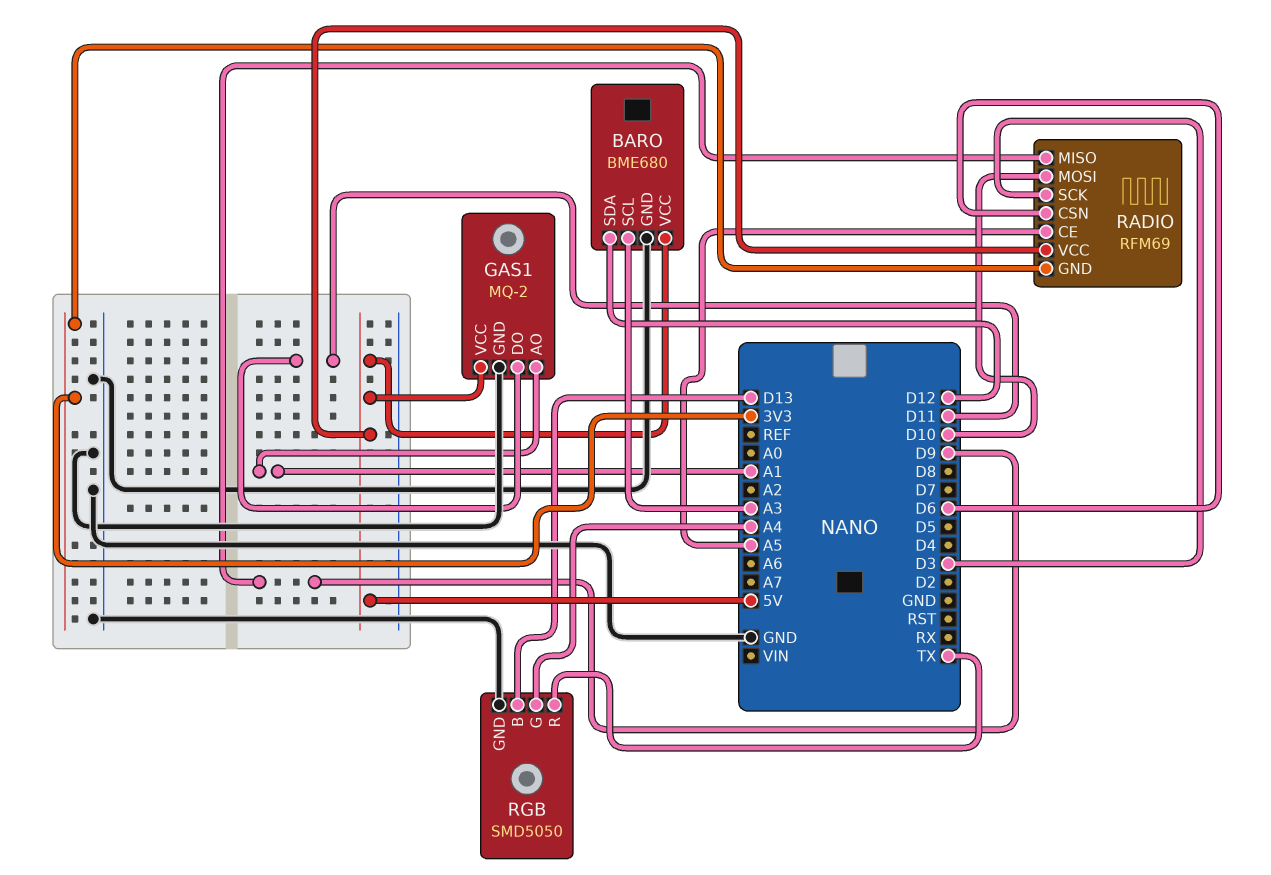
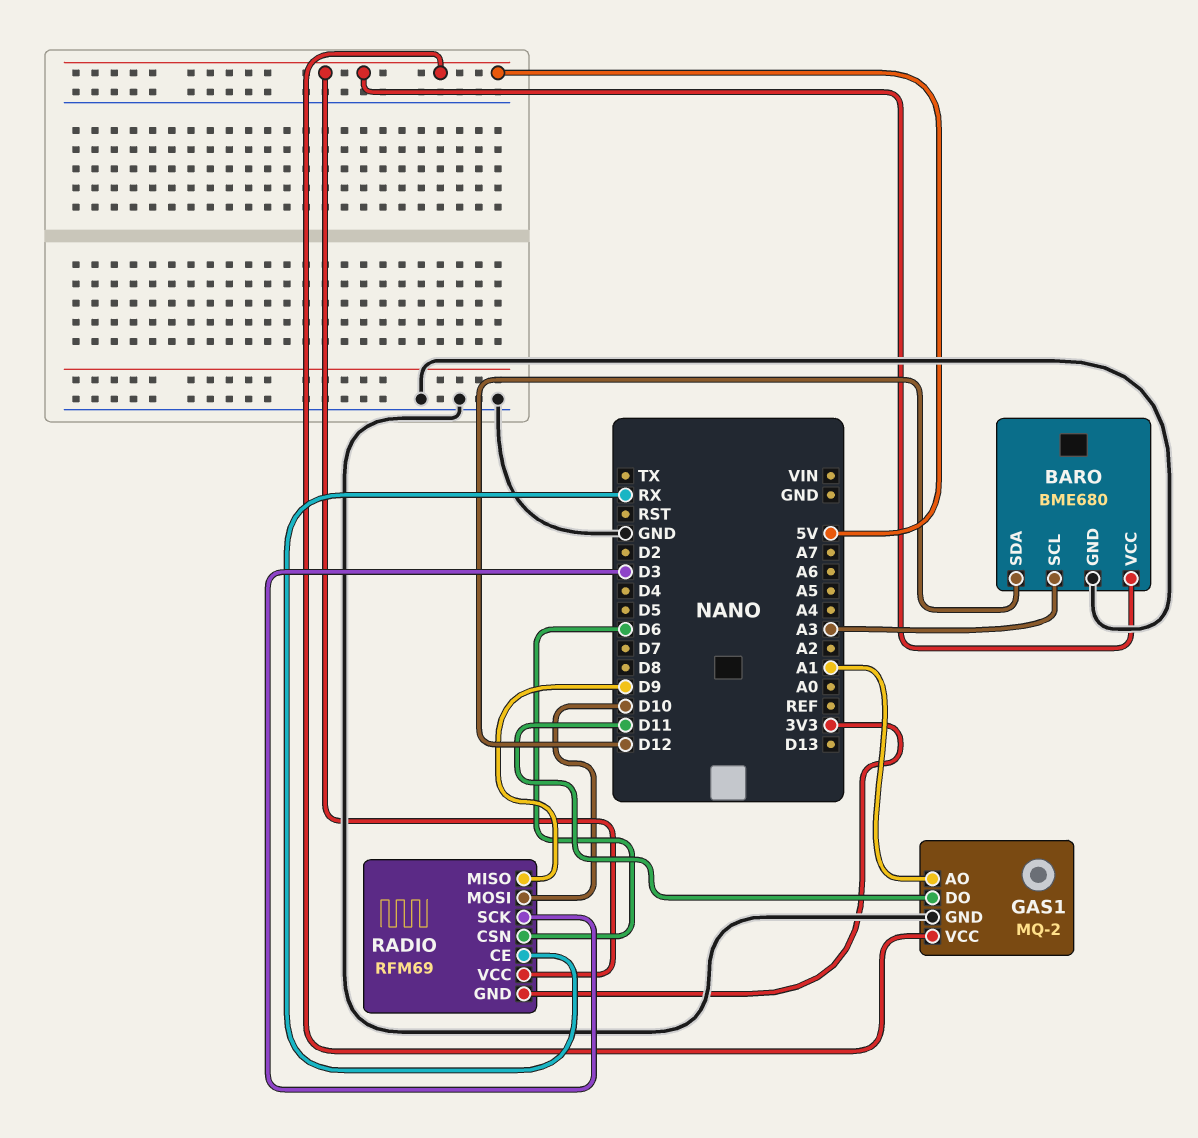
RADIO pin CE: A5 -> RX
RGB: SMD5050 -> none
RGB pin B: D13 -> none
RGB pin G: A4 -> none
RGB pin GND: GND -> none
RGB pin R: TX -> none

